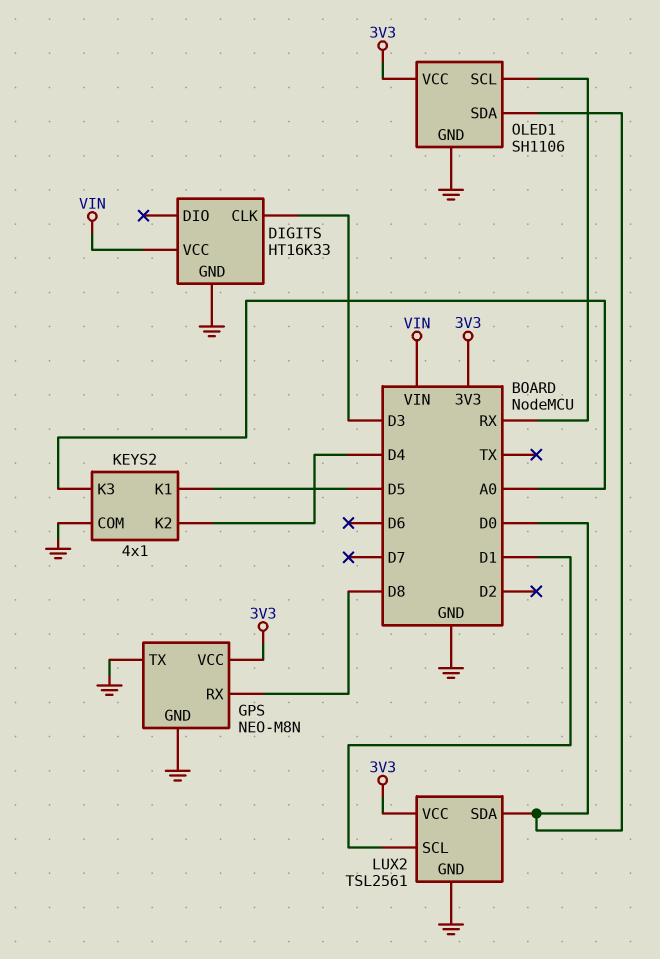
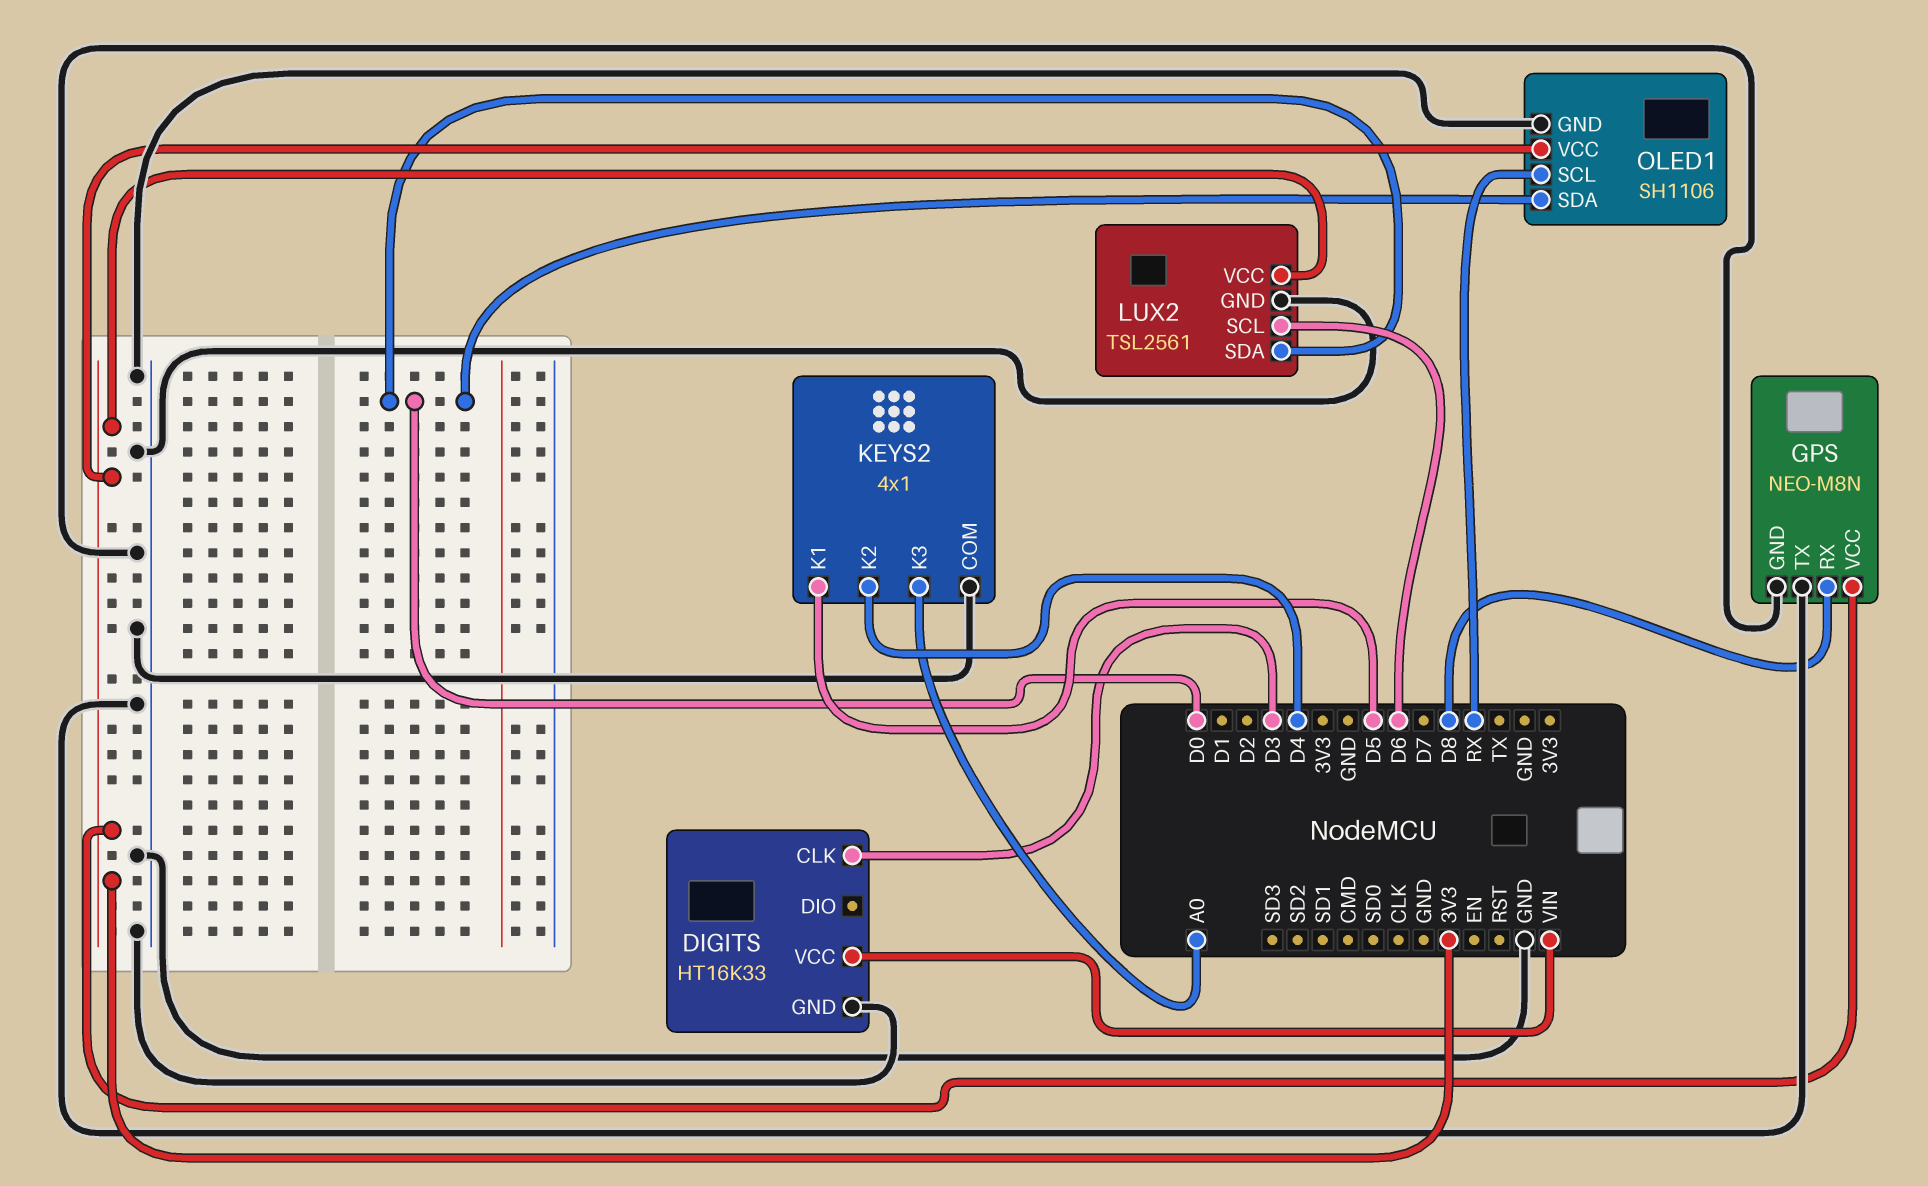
LUX2 pin SCL: D1 -> D6

